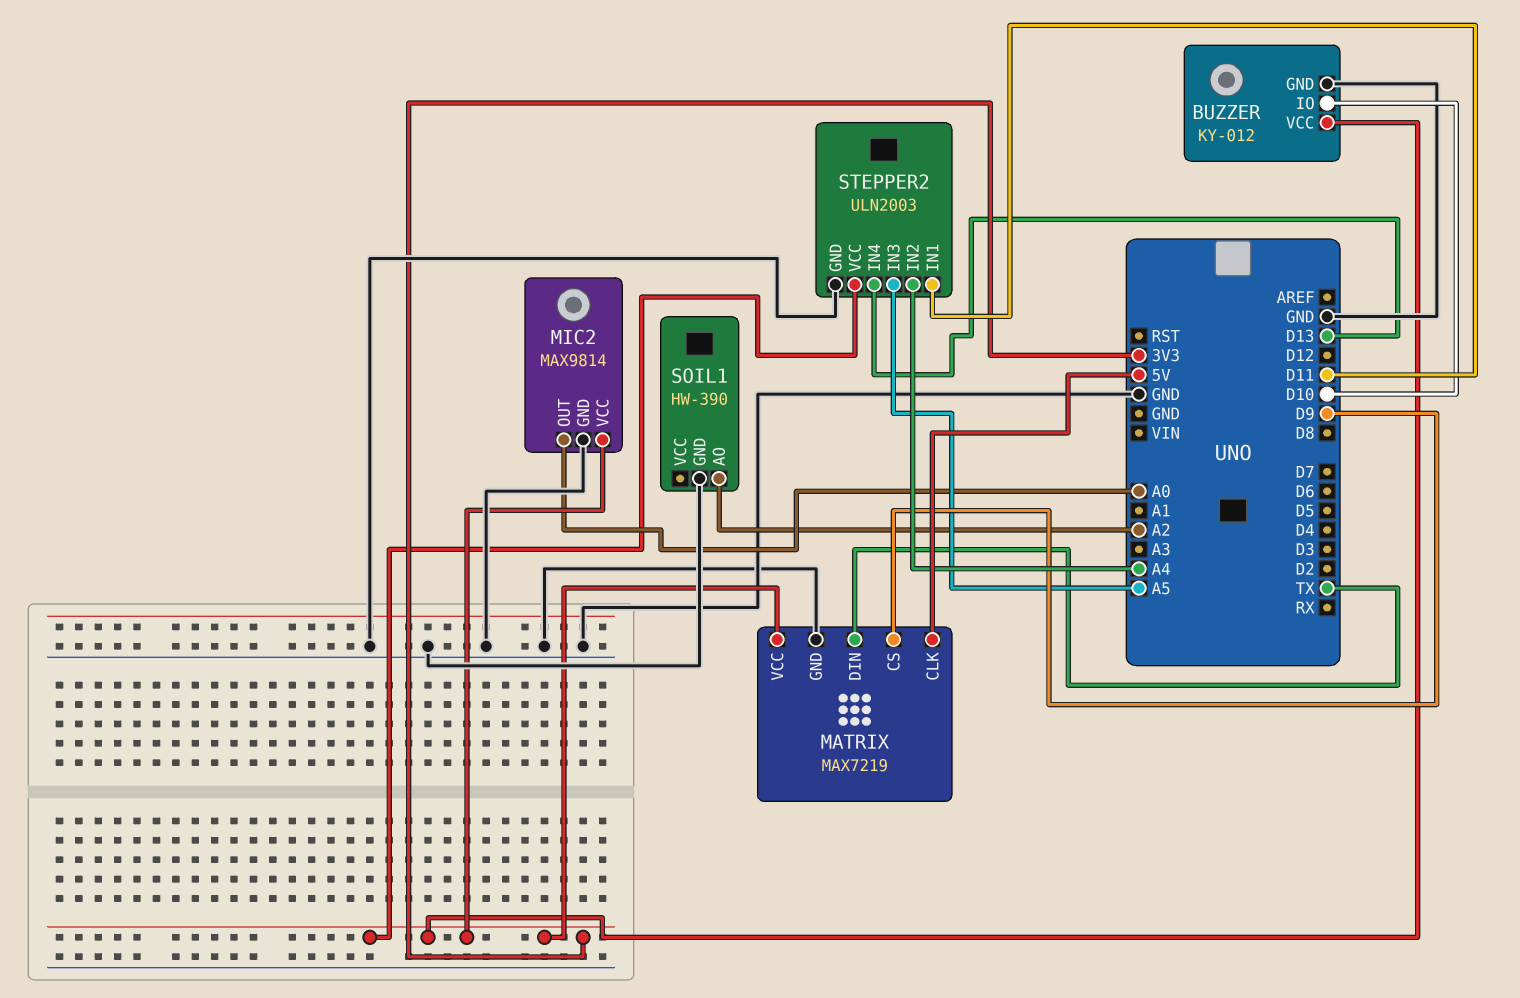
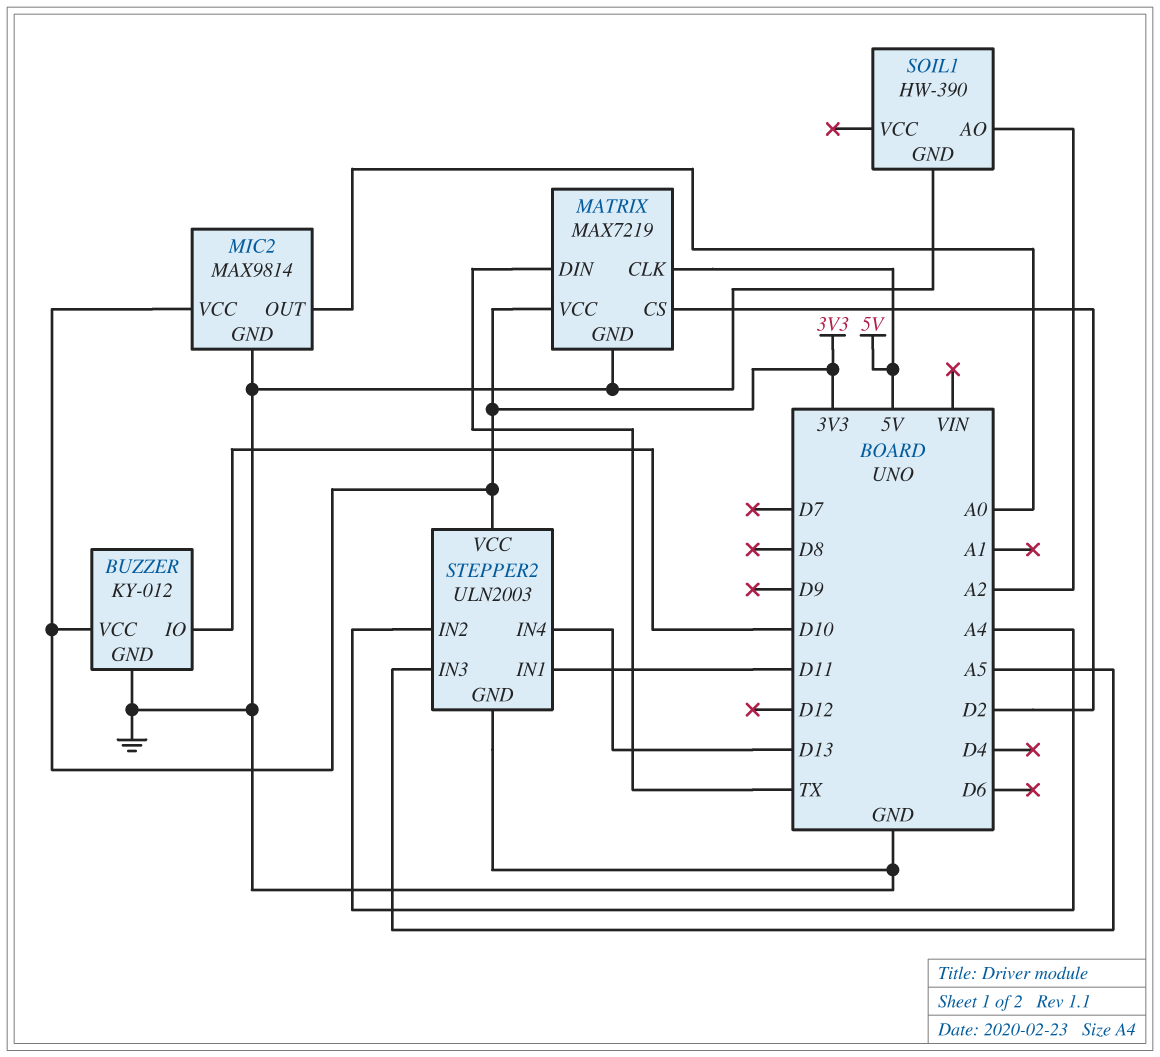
MATRIX pin CS: D9 -> D2

